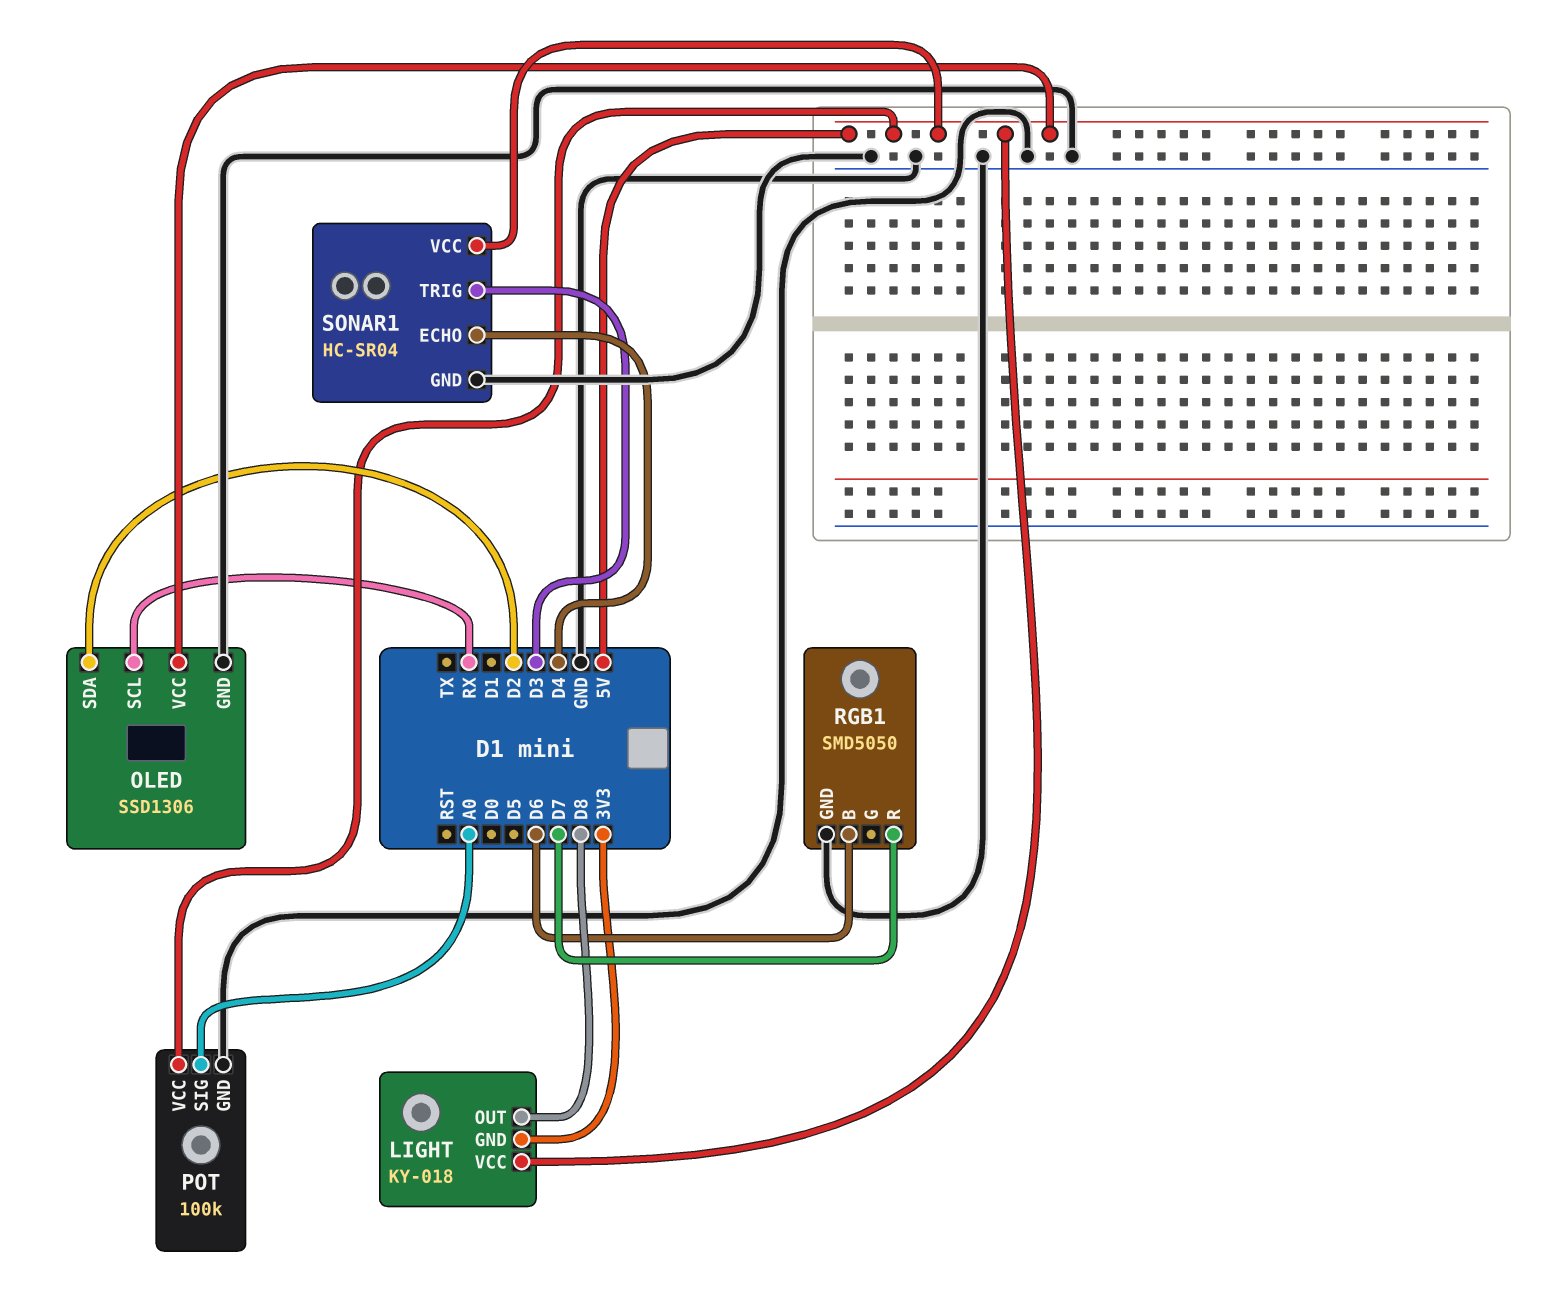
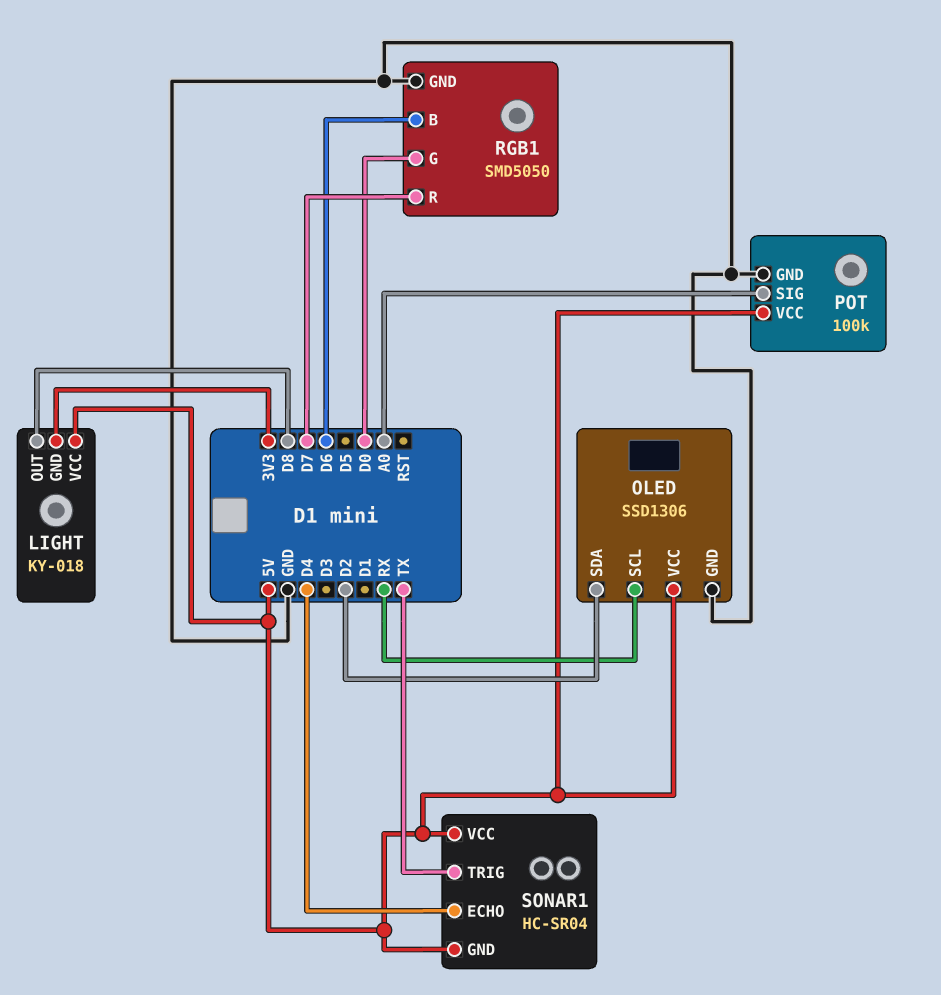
RGB1 pin G: none -> D0
SONAR1 pin GND: GND -> 5V
SONAR1 pin TRIG: D3 -> TX

